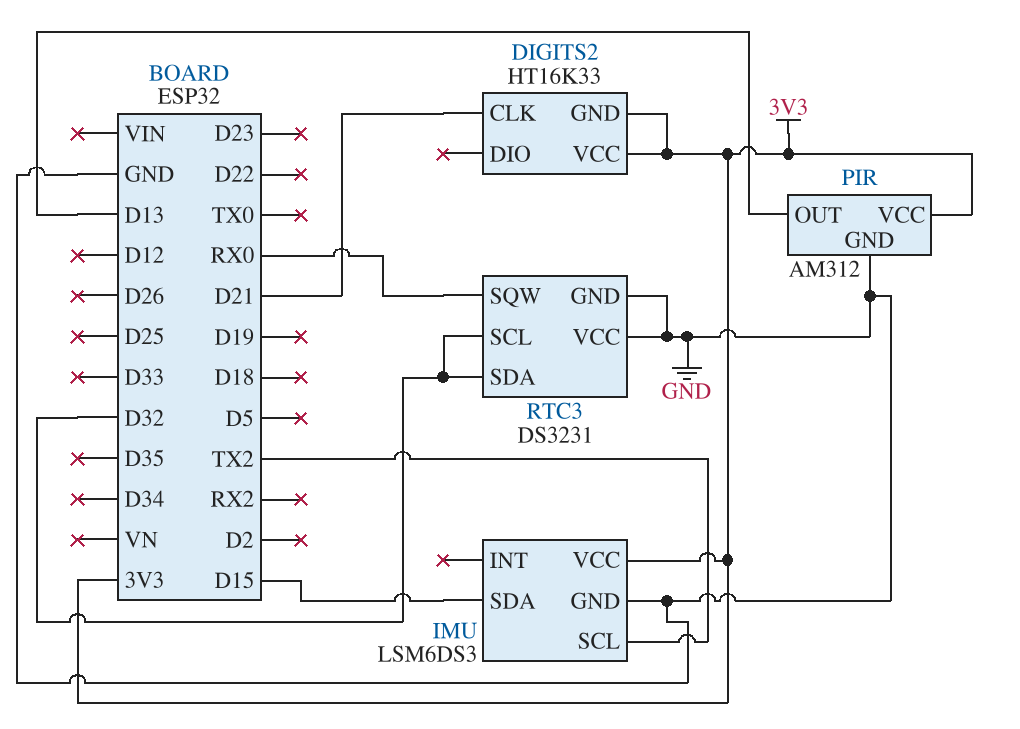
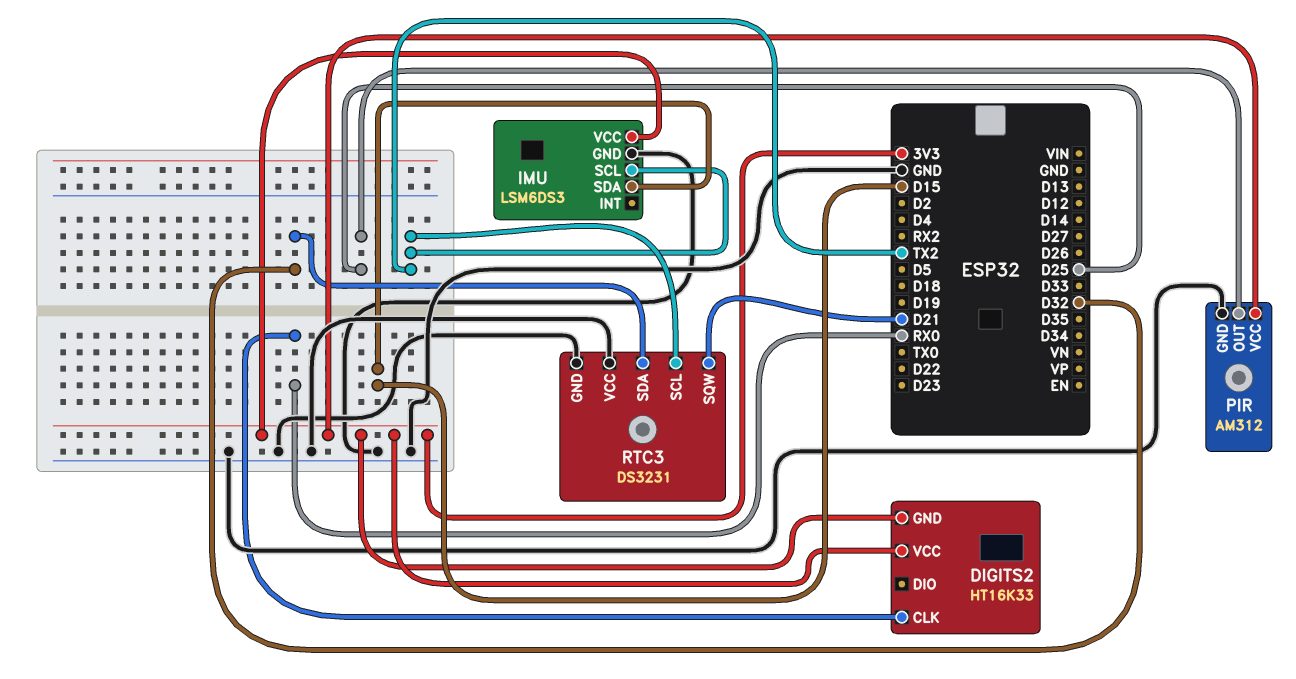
DIGITS2 pin CLK: D21 -> RX0
PIR pin OUT: D13 -> D25
RTC3 pin SCL: D32 -> TX2
RTC3 pin SQW: RX0 -> D21

